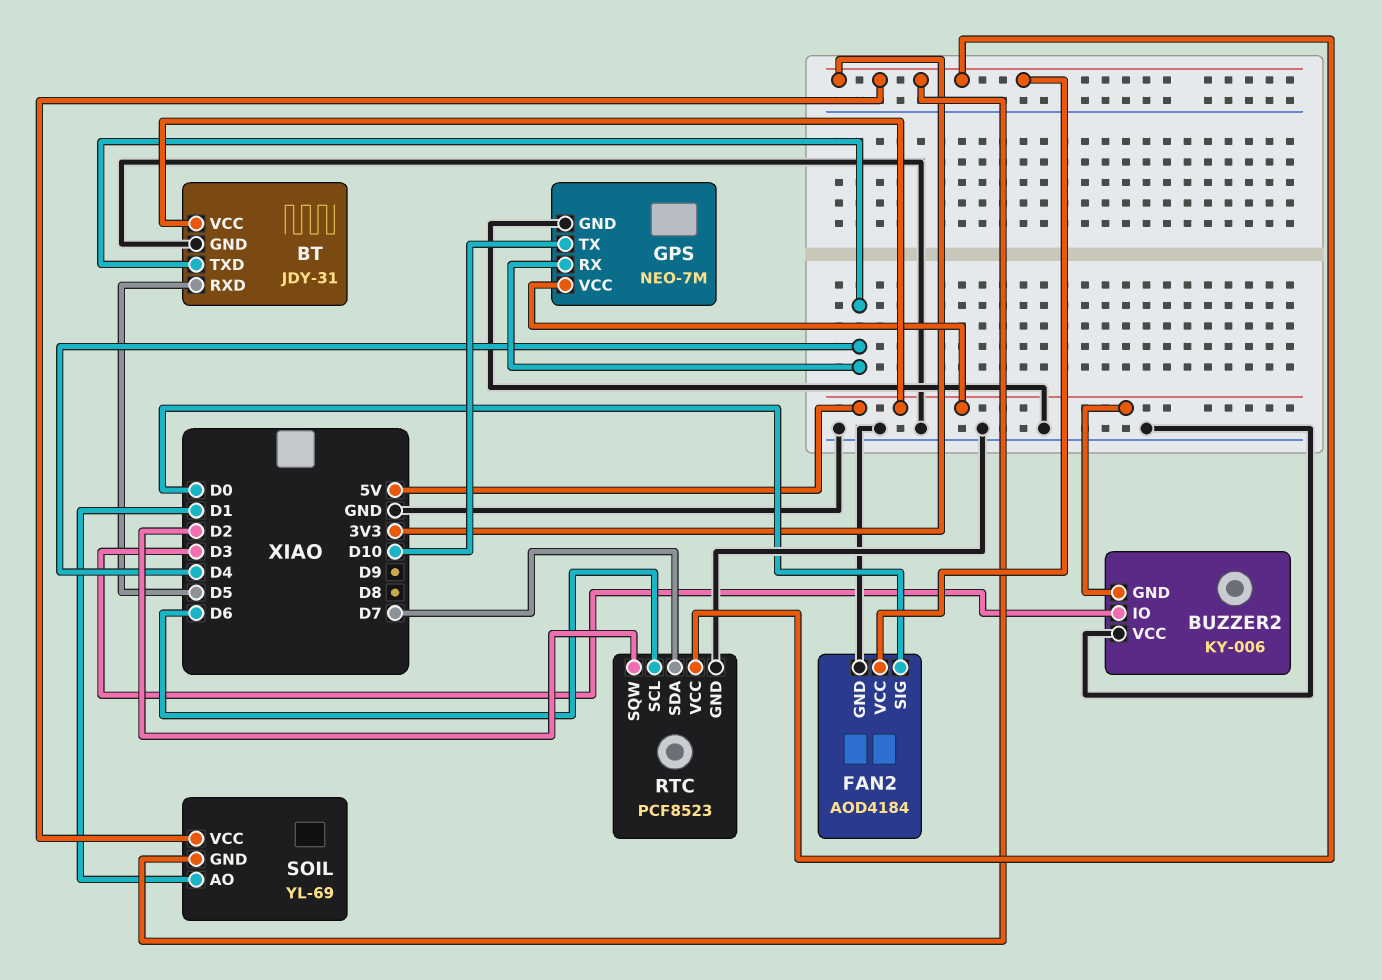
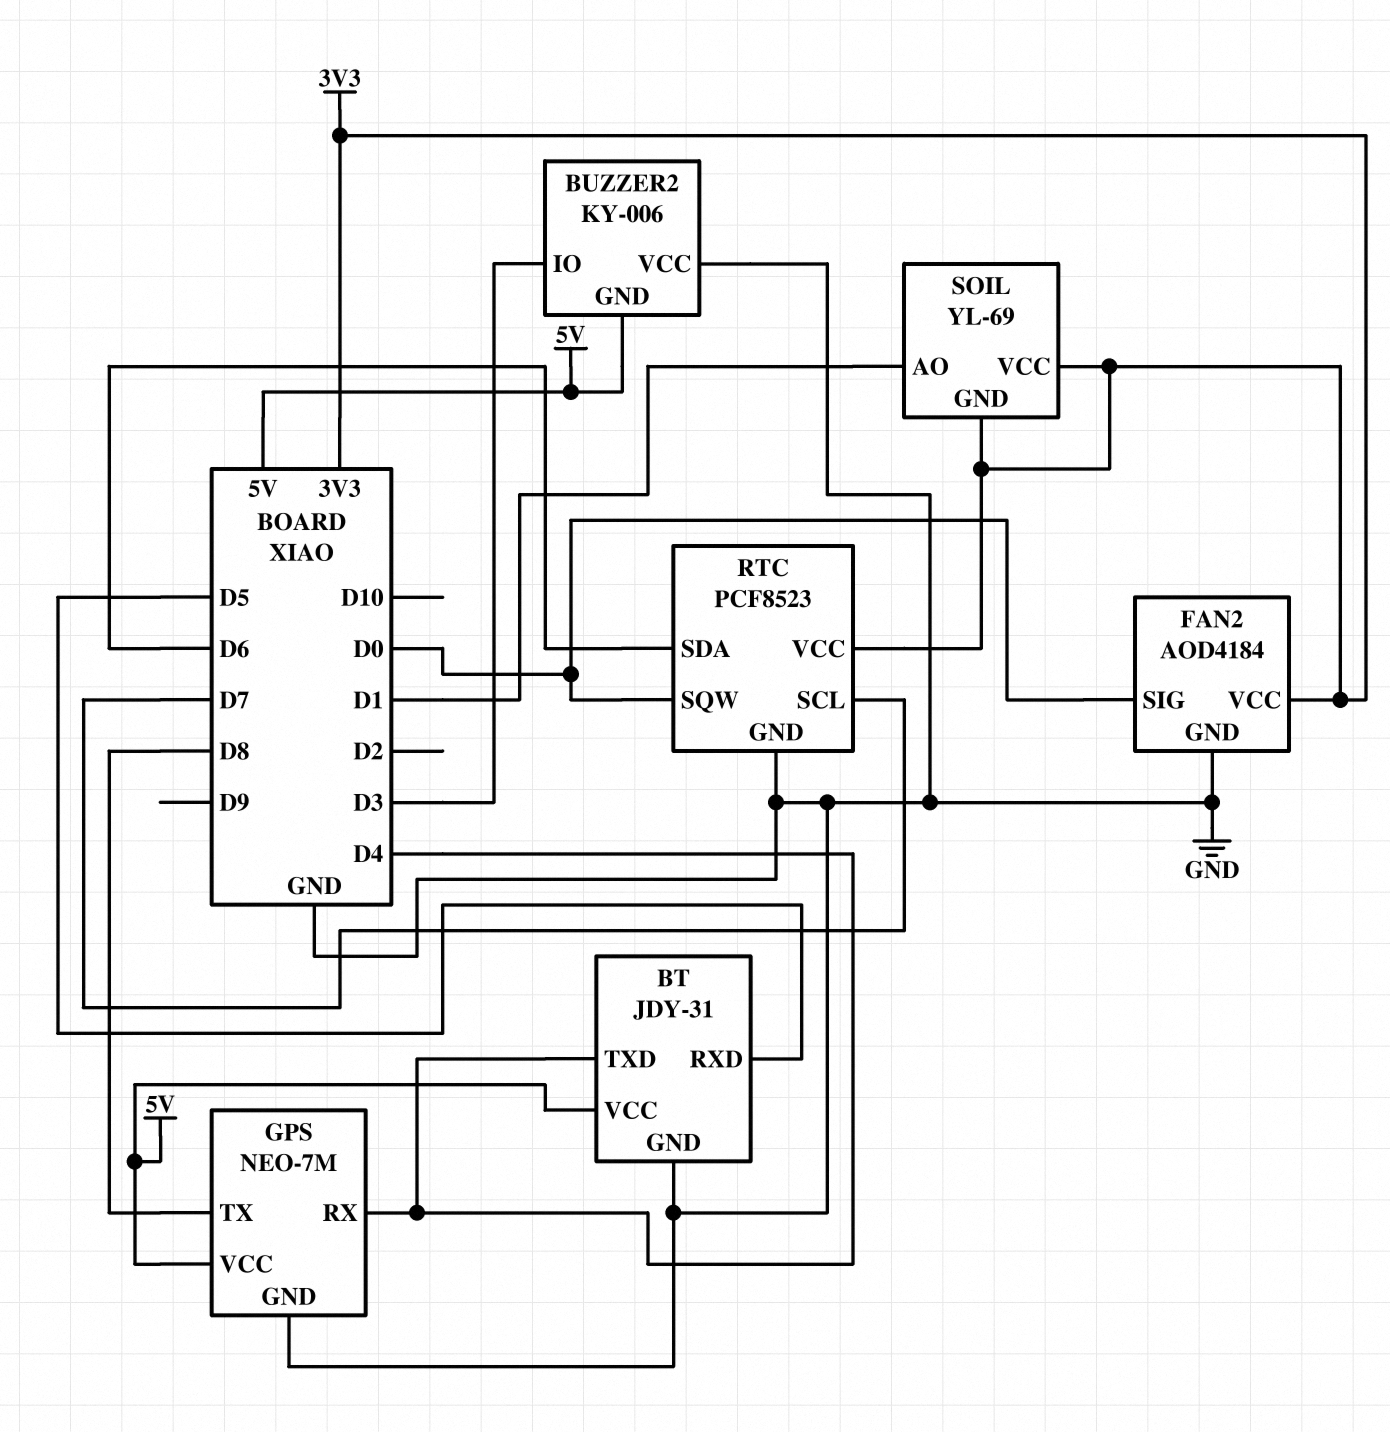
GPS pin TX: D10 -> D8
RTC pin SCL: D6 -> D7
RTC pin SDA: D7 -> D6
RTC pin SQW: D2 -> D0

